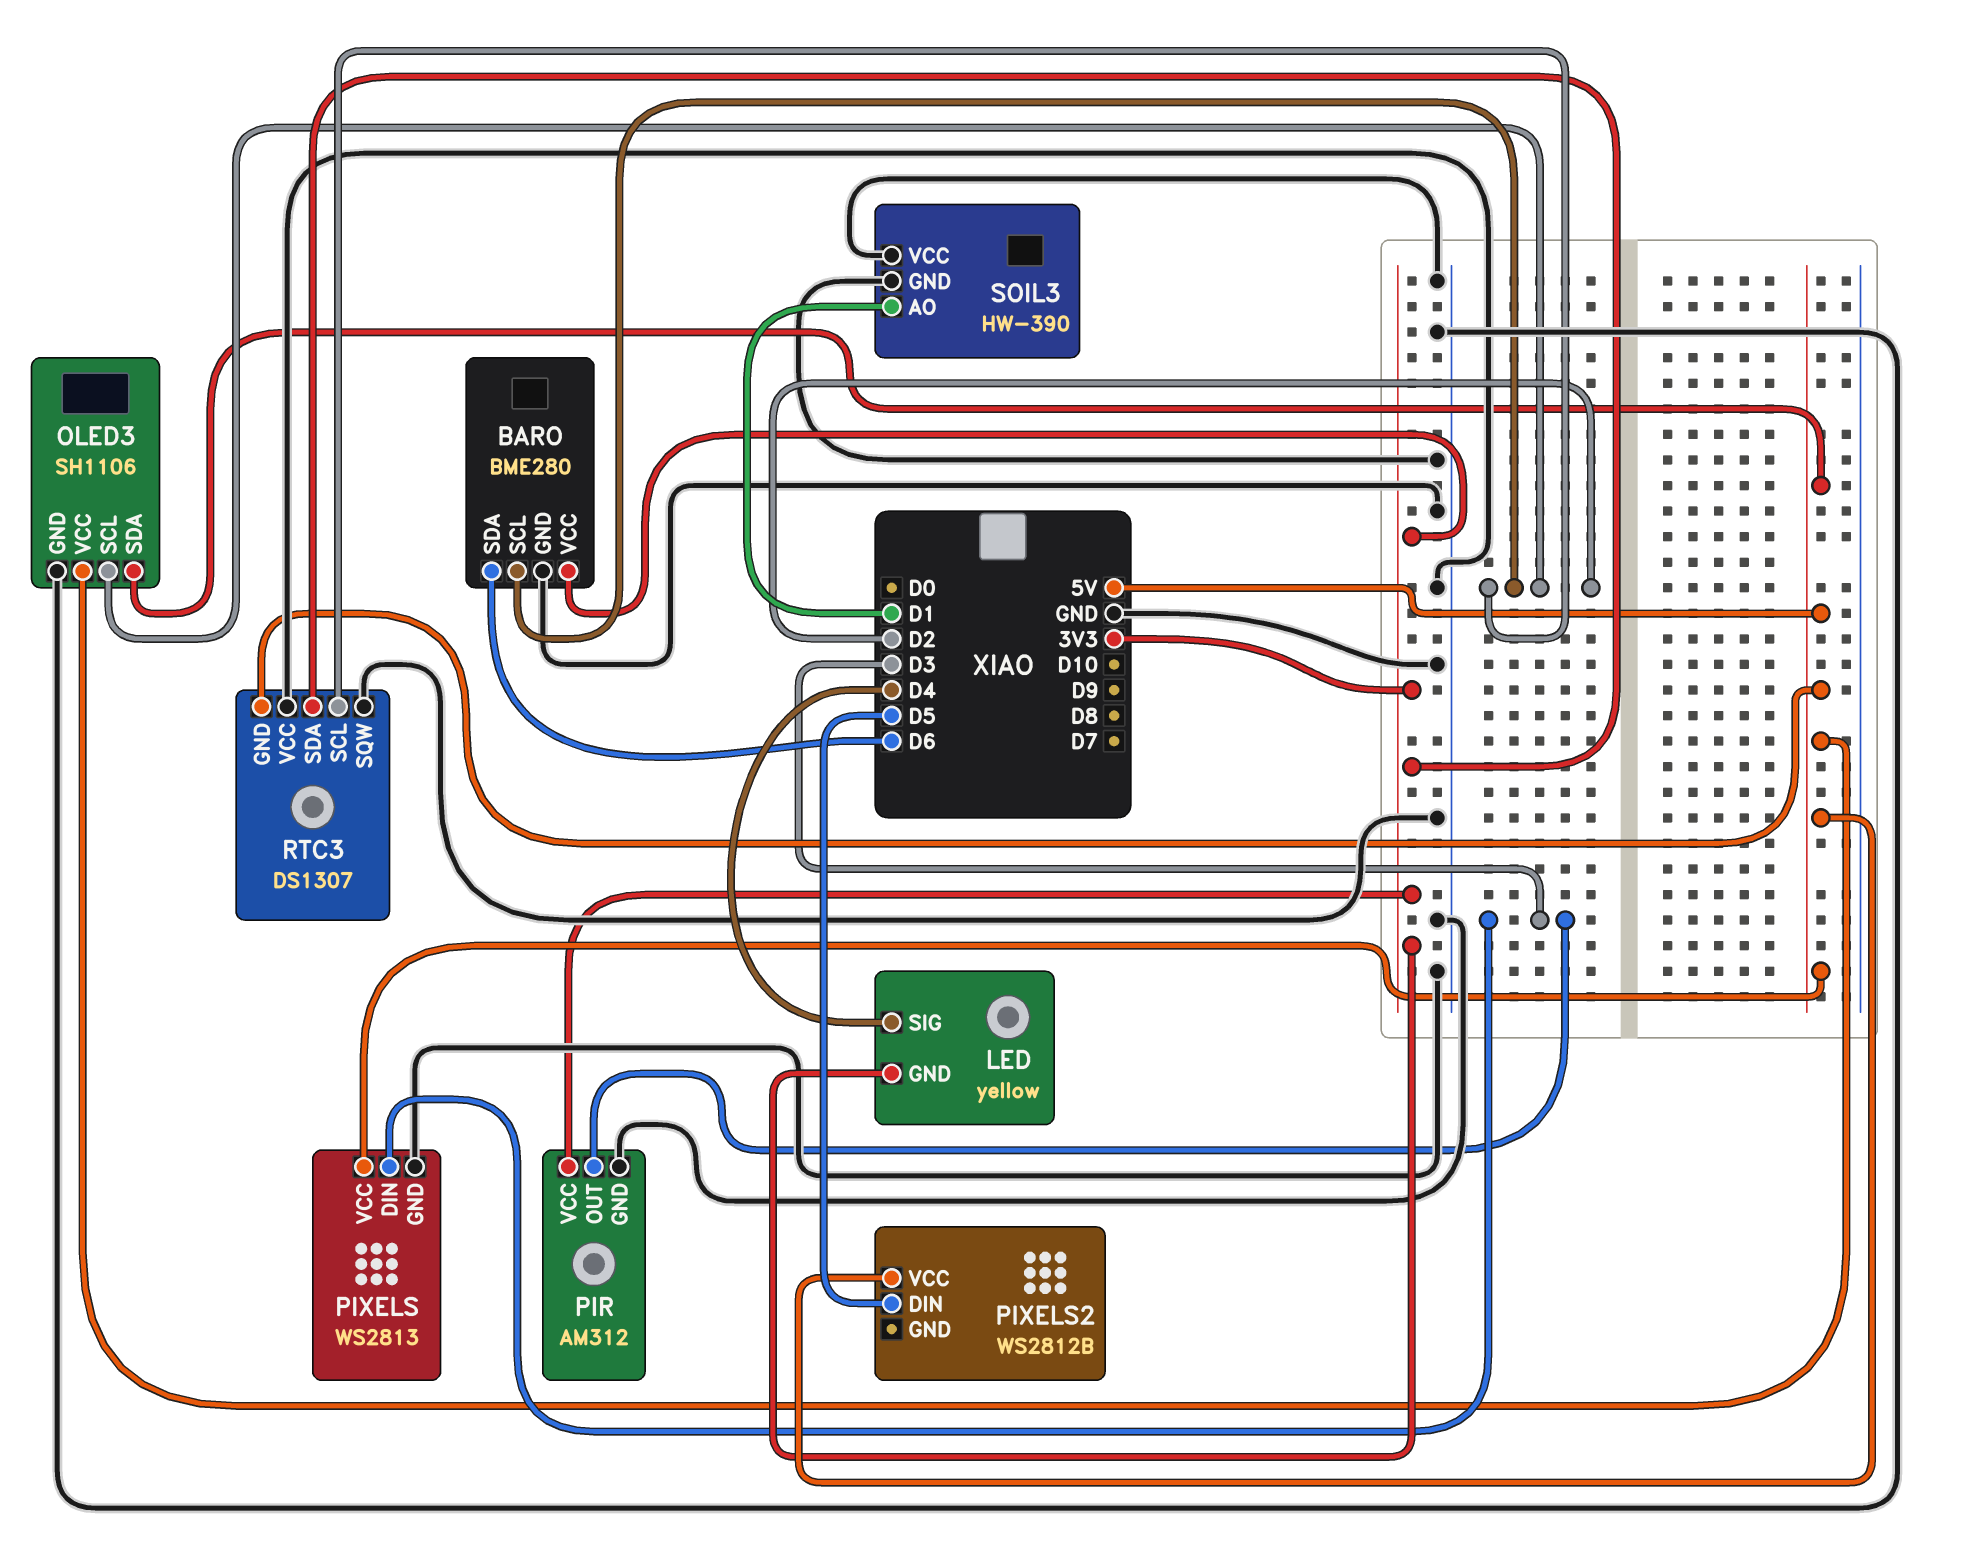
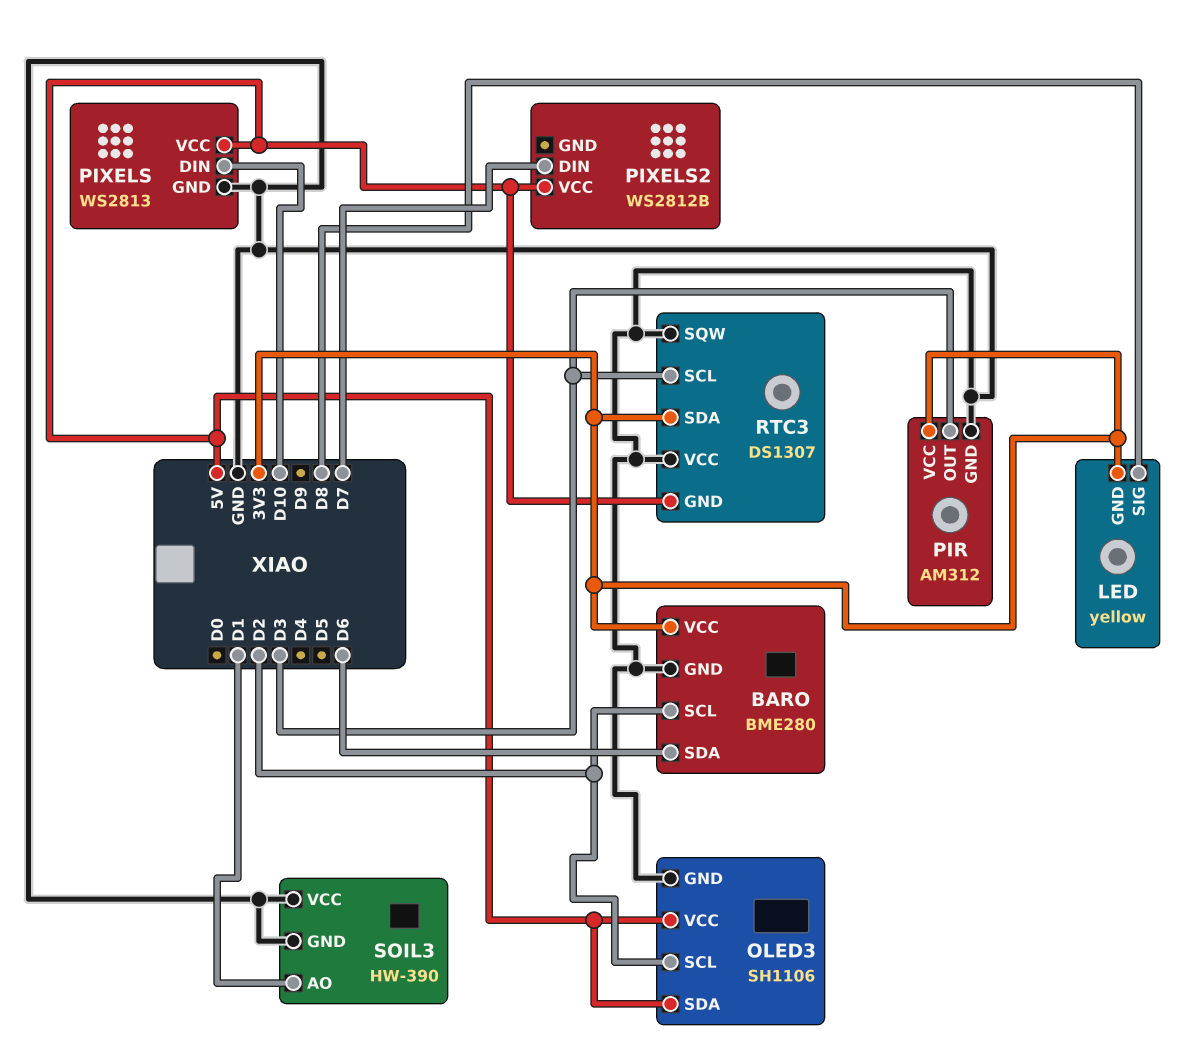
LED pin SIG: D4 -> D8
PIXELS pin DIN: D3 -> D10
PIXELS2 pin DIN: D5 -> D7
RTC3 pin SCL: D2 -> D3

